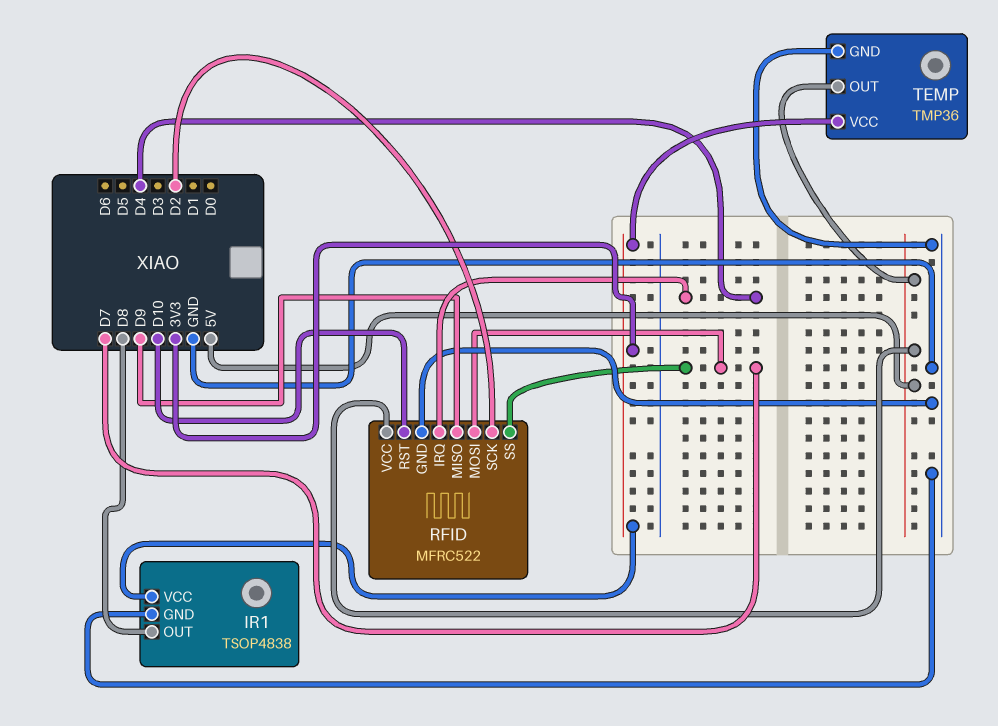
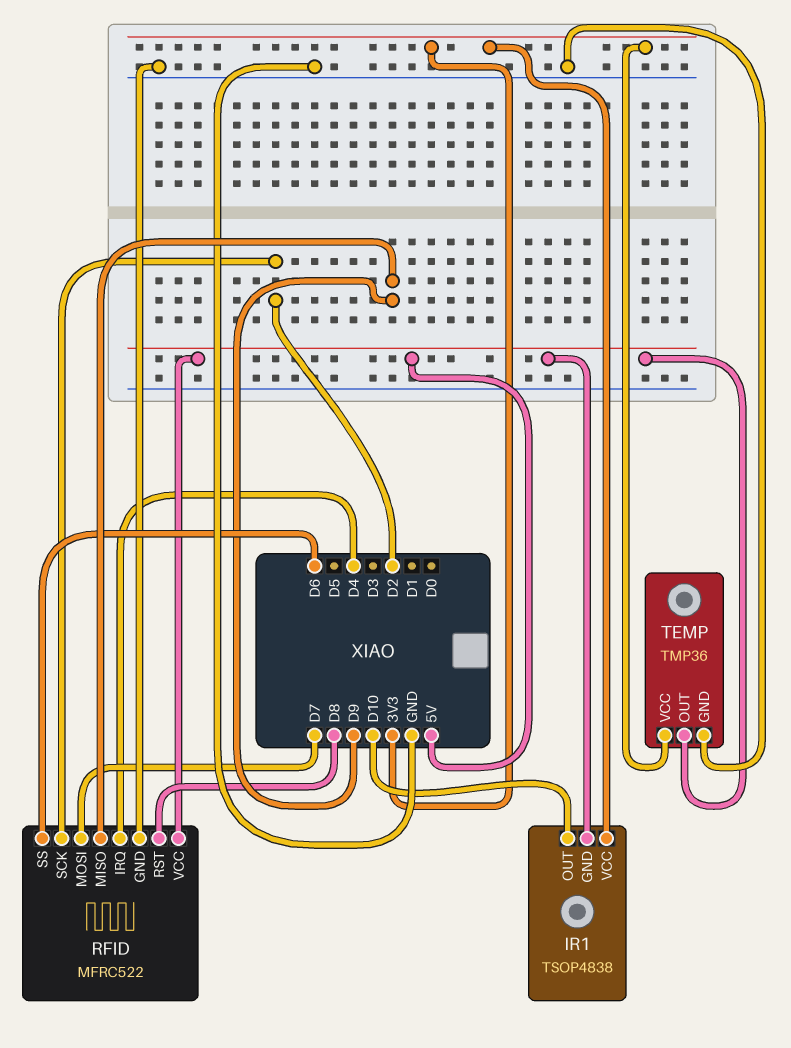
IR1 pin GND: GND -> 5V
IR1 pin OUT: D8 -> D10
RFID pin RST: D10 -> D8
RFID pin SS: D7 -> D6

